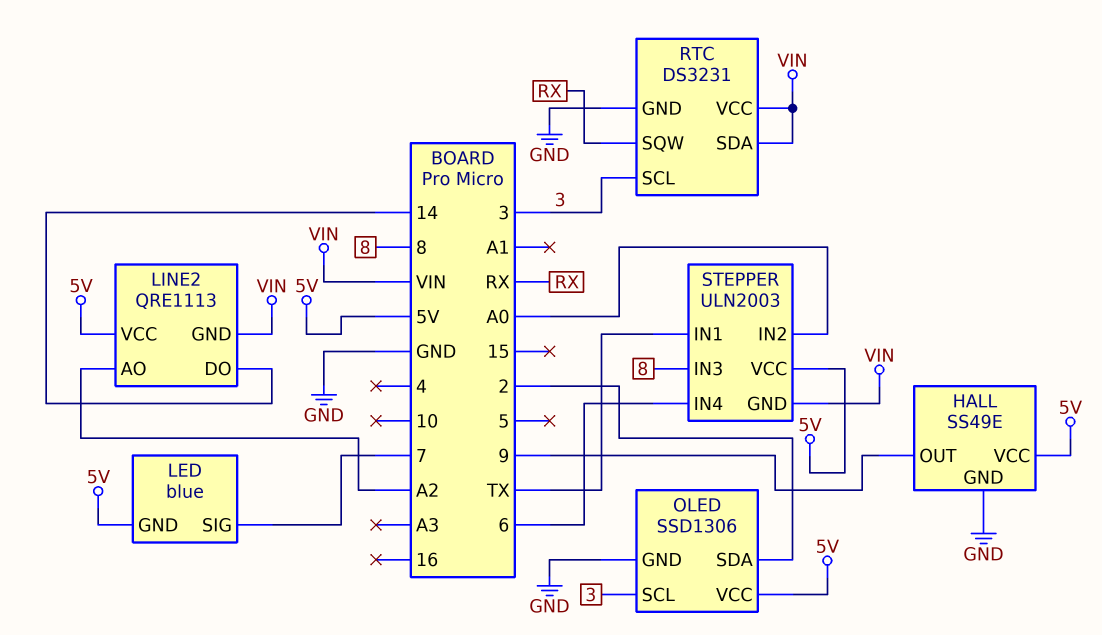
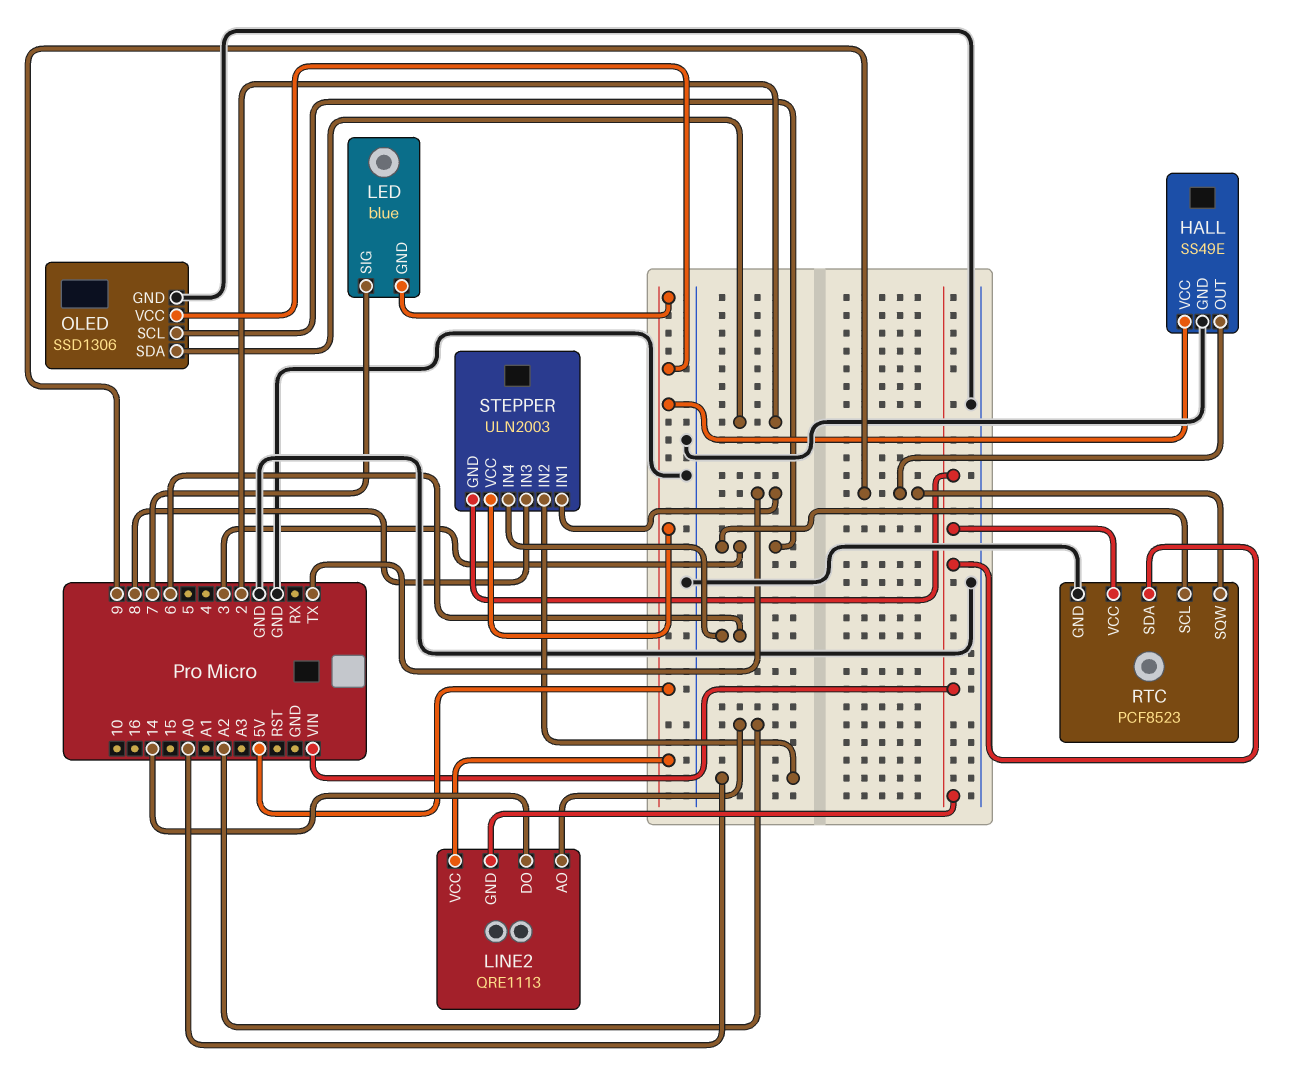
RTC: DS3231 -> PCF8523
RTC pin SQW: RX -> 9

